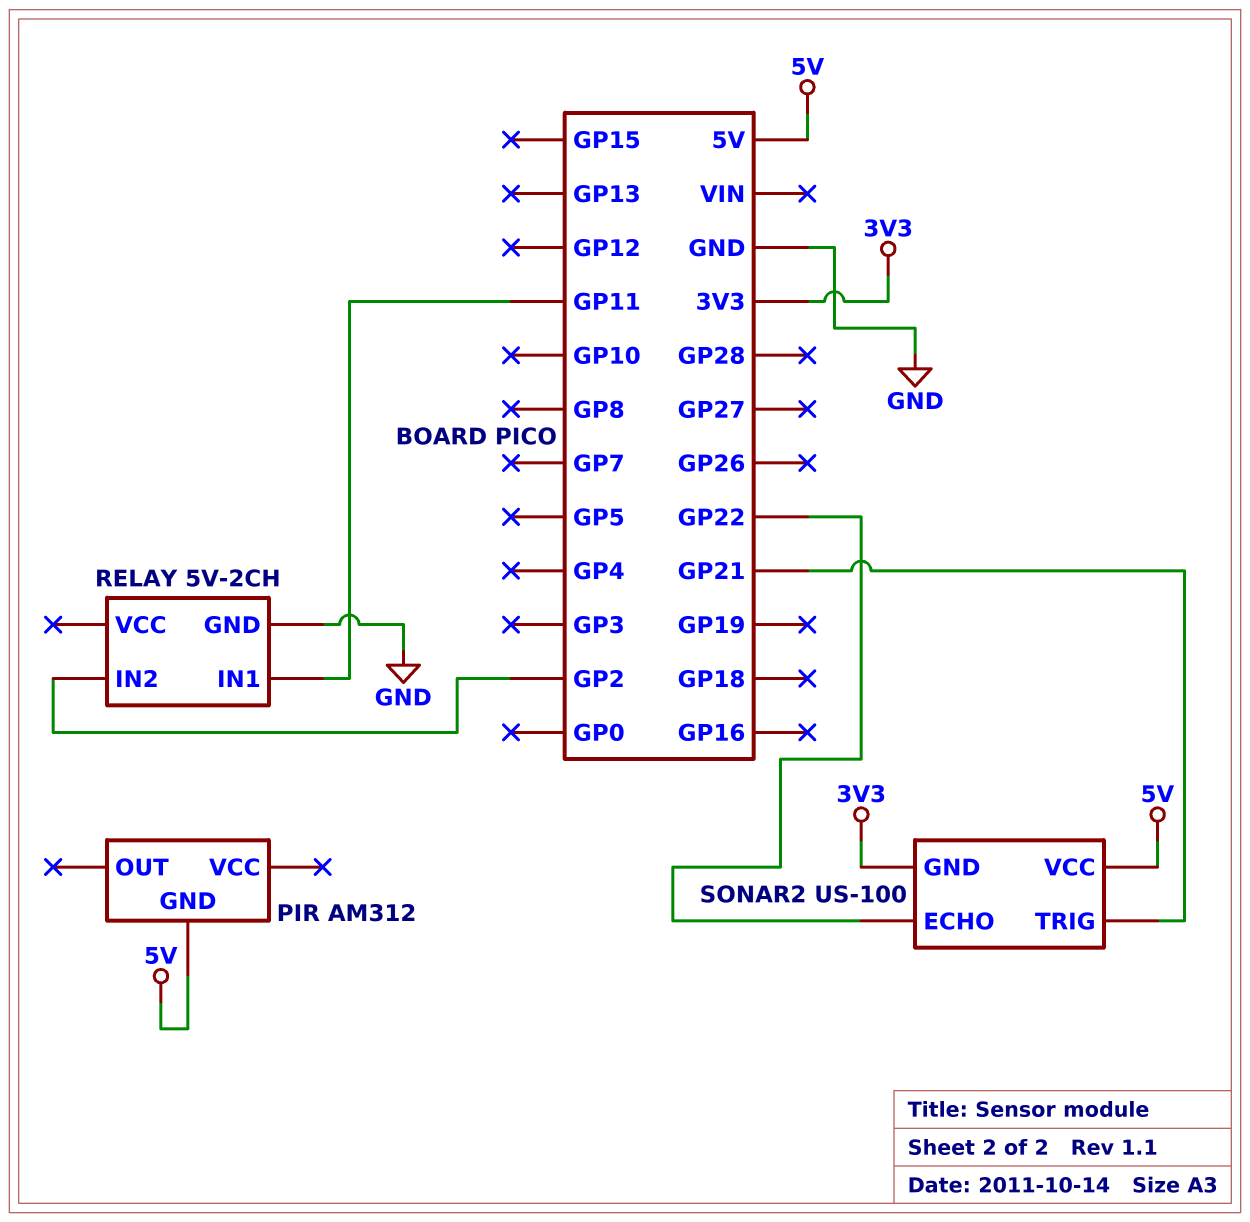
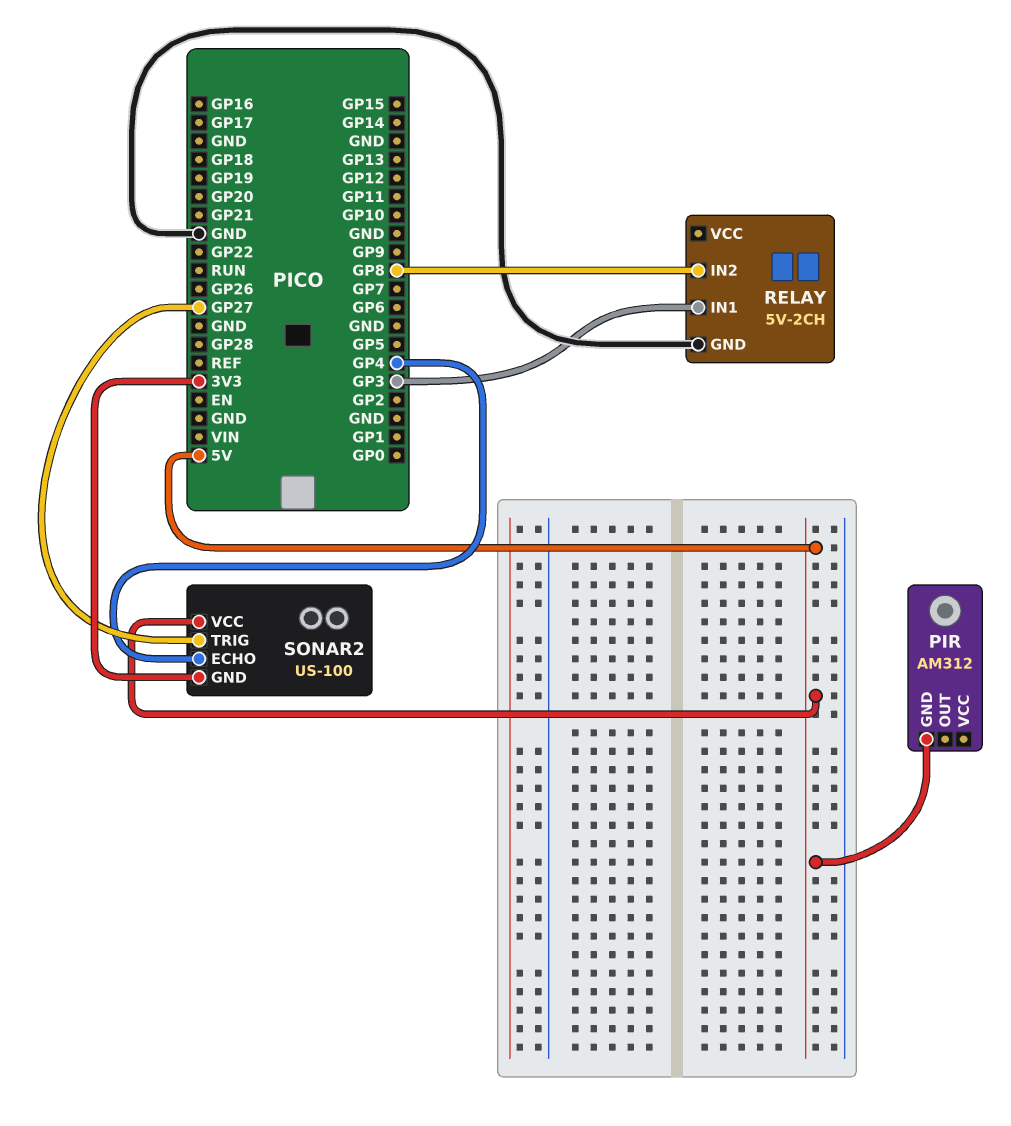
RELAY pin IN1: GP11 -> GP3
RELAY pin IN2: GP2 -> GP8
SONAR2 pin ECHO: GP22 -> GP4
SONAR2 pin TRIG: GP21 -> GP27

